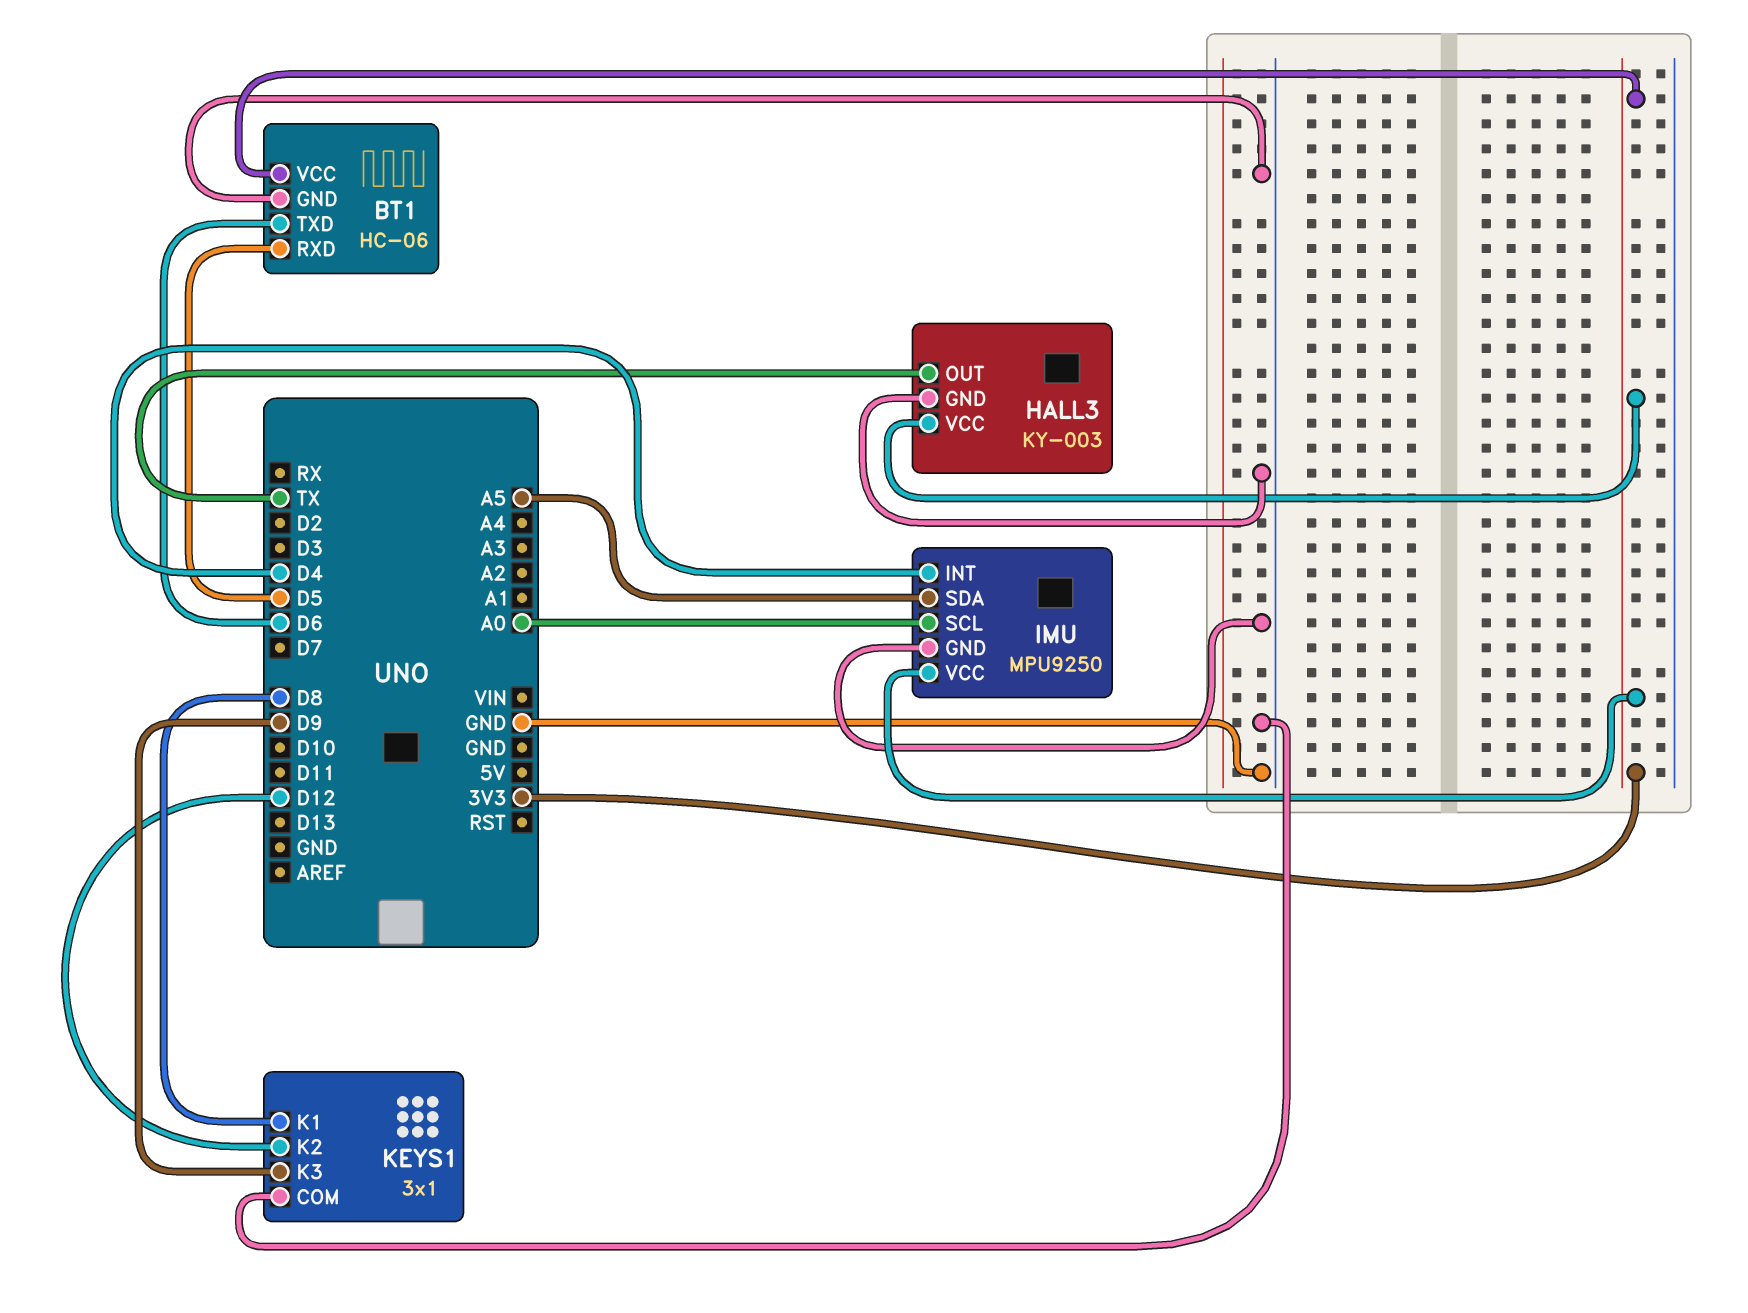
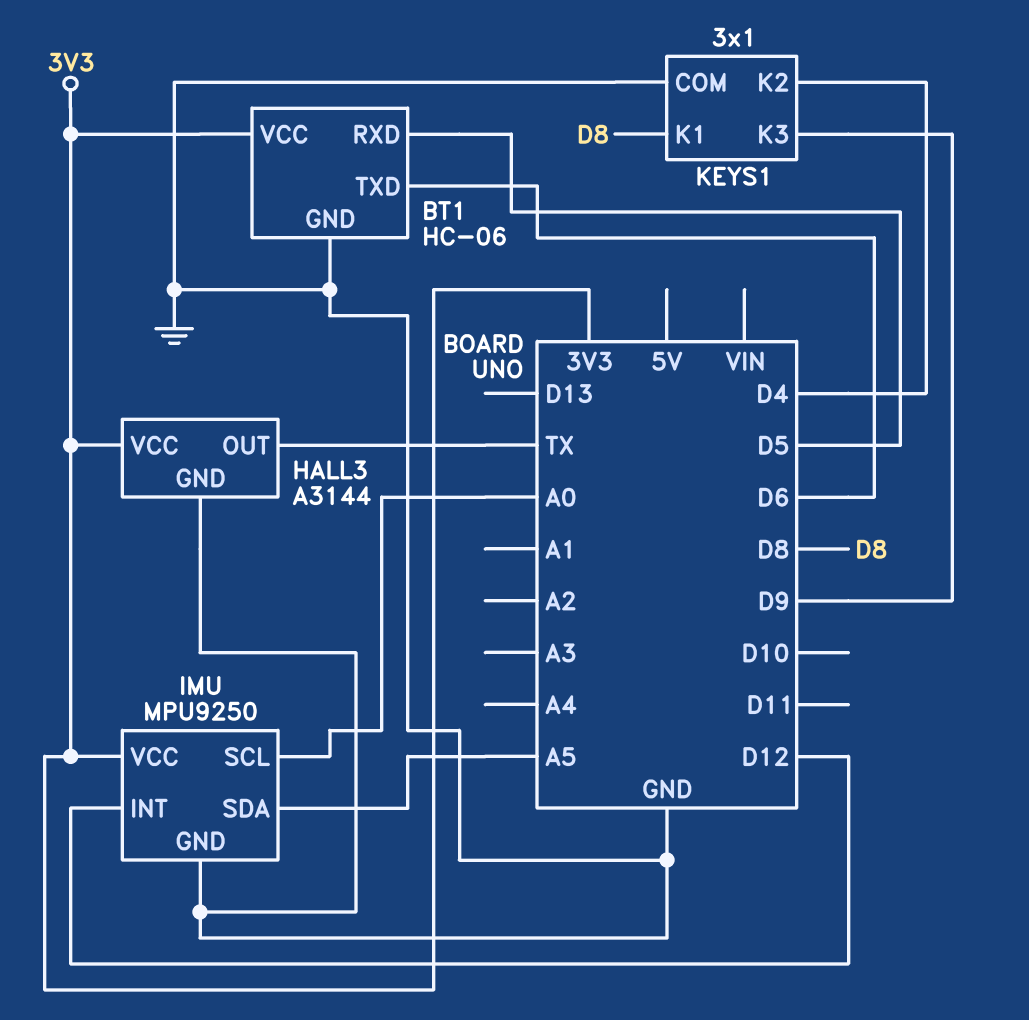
HALL3: KY-003 -> A3144
IMU pin INT: D4 -> D12
KEYS1 pin K2: D12 -> D4

